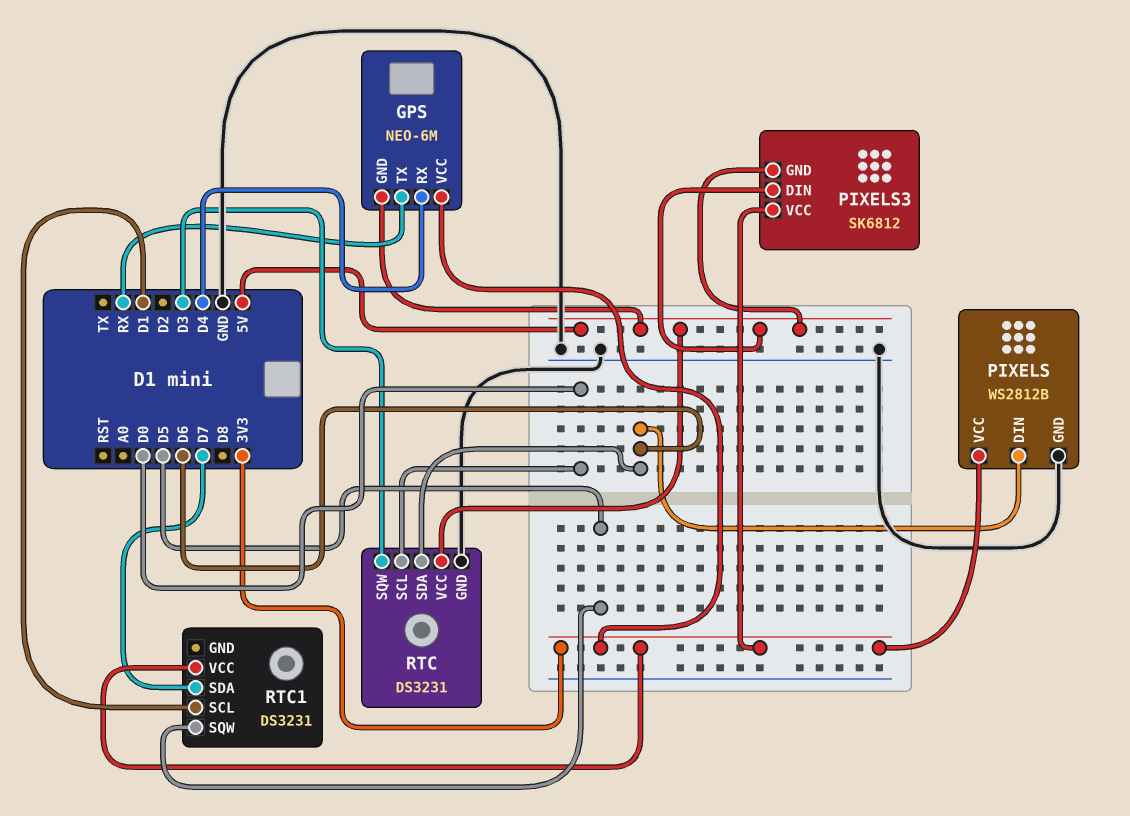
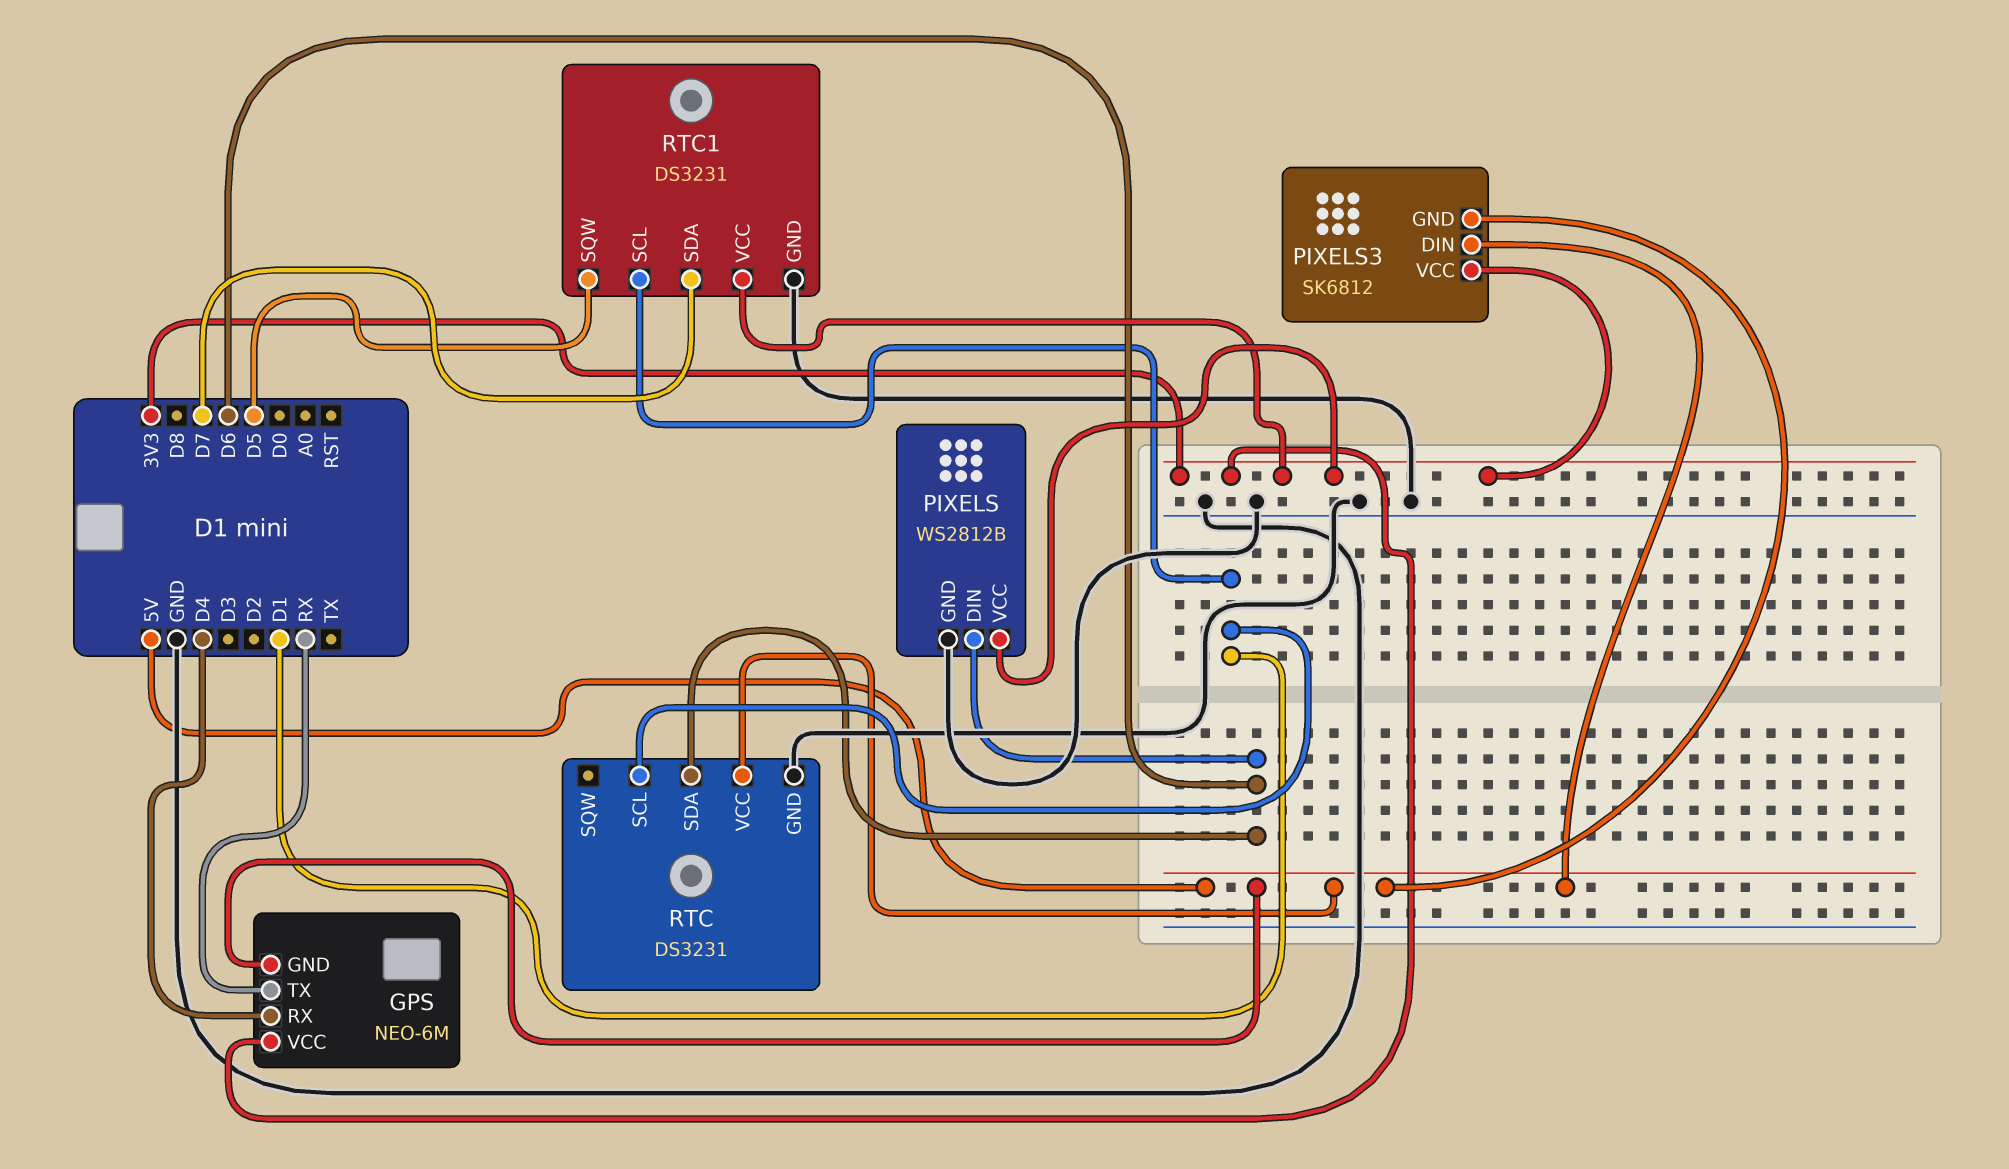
RTC pin SCL: D0 -> D1
RTC pin SQW: D3 -> none
RTC1 pin GND: none -> GND

